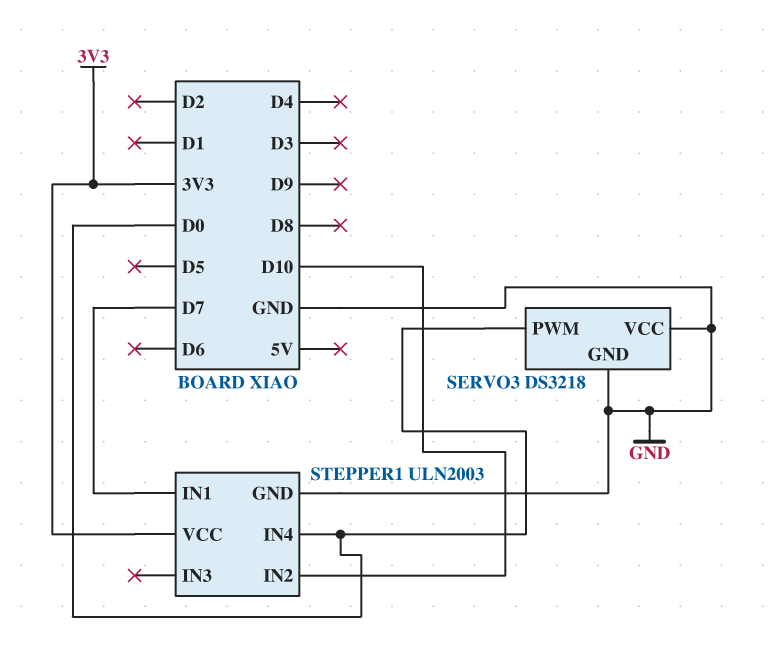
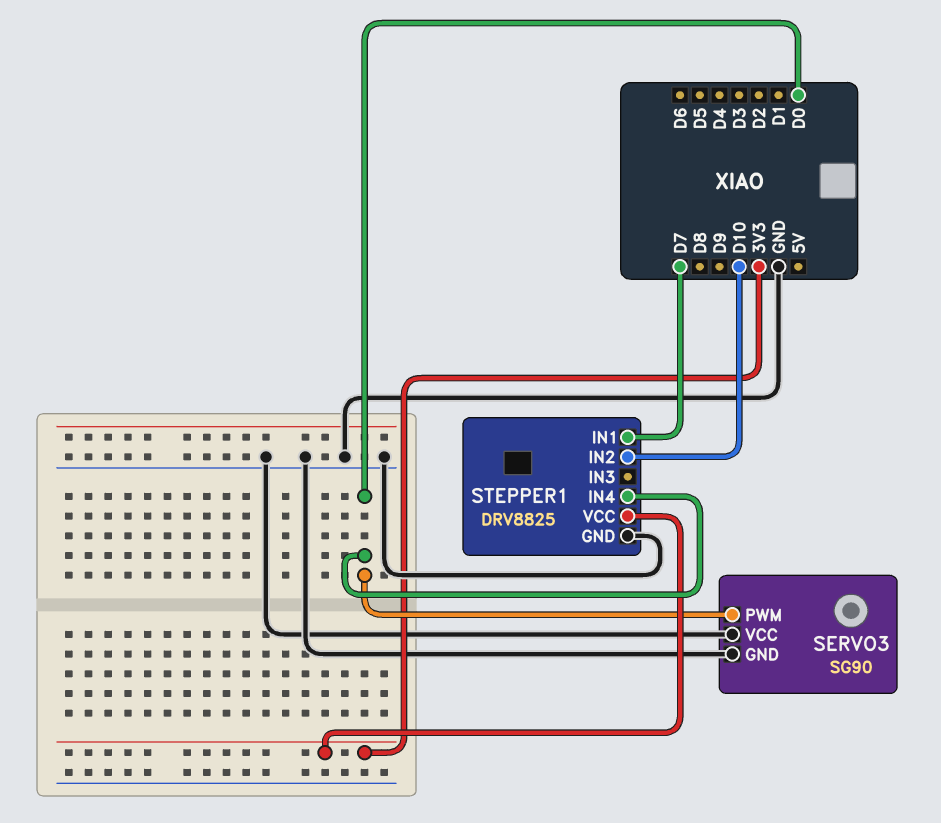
SERVO3: DS3218 -> SG90
STEPPER1: ULN2003 -> DRV8825

